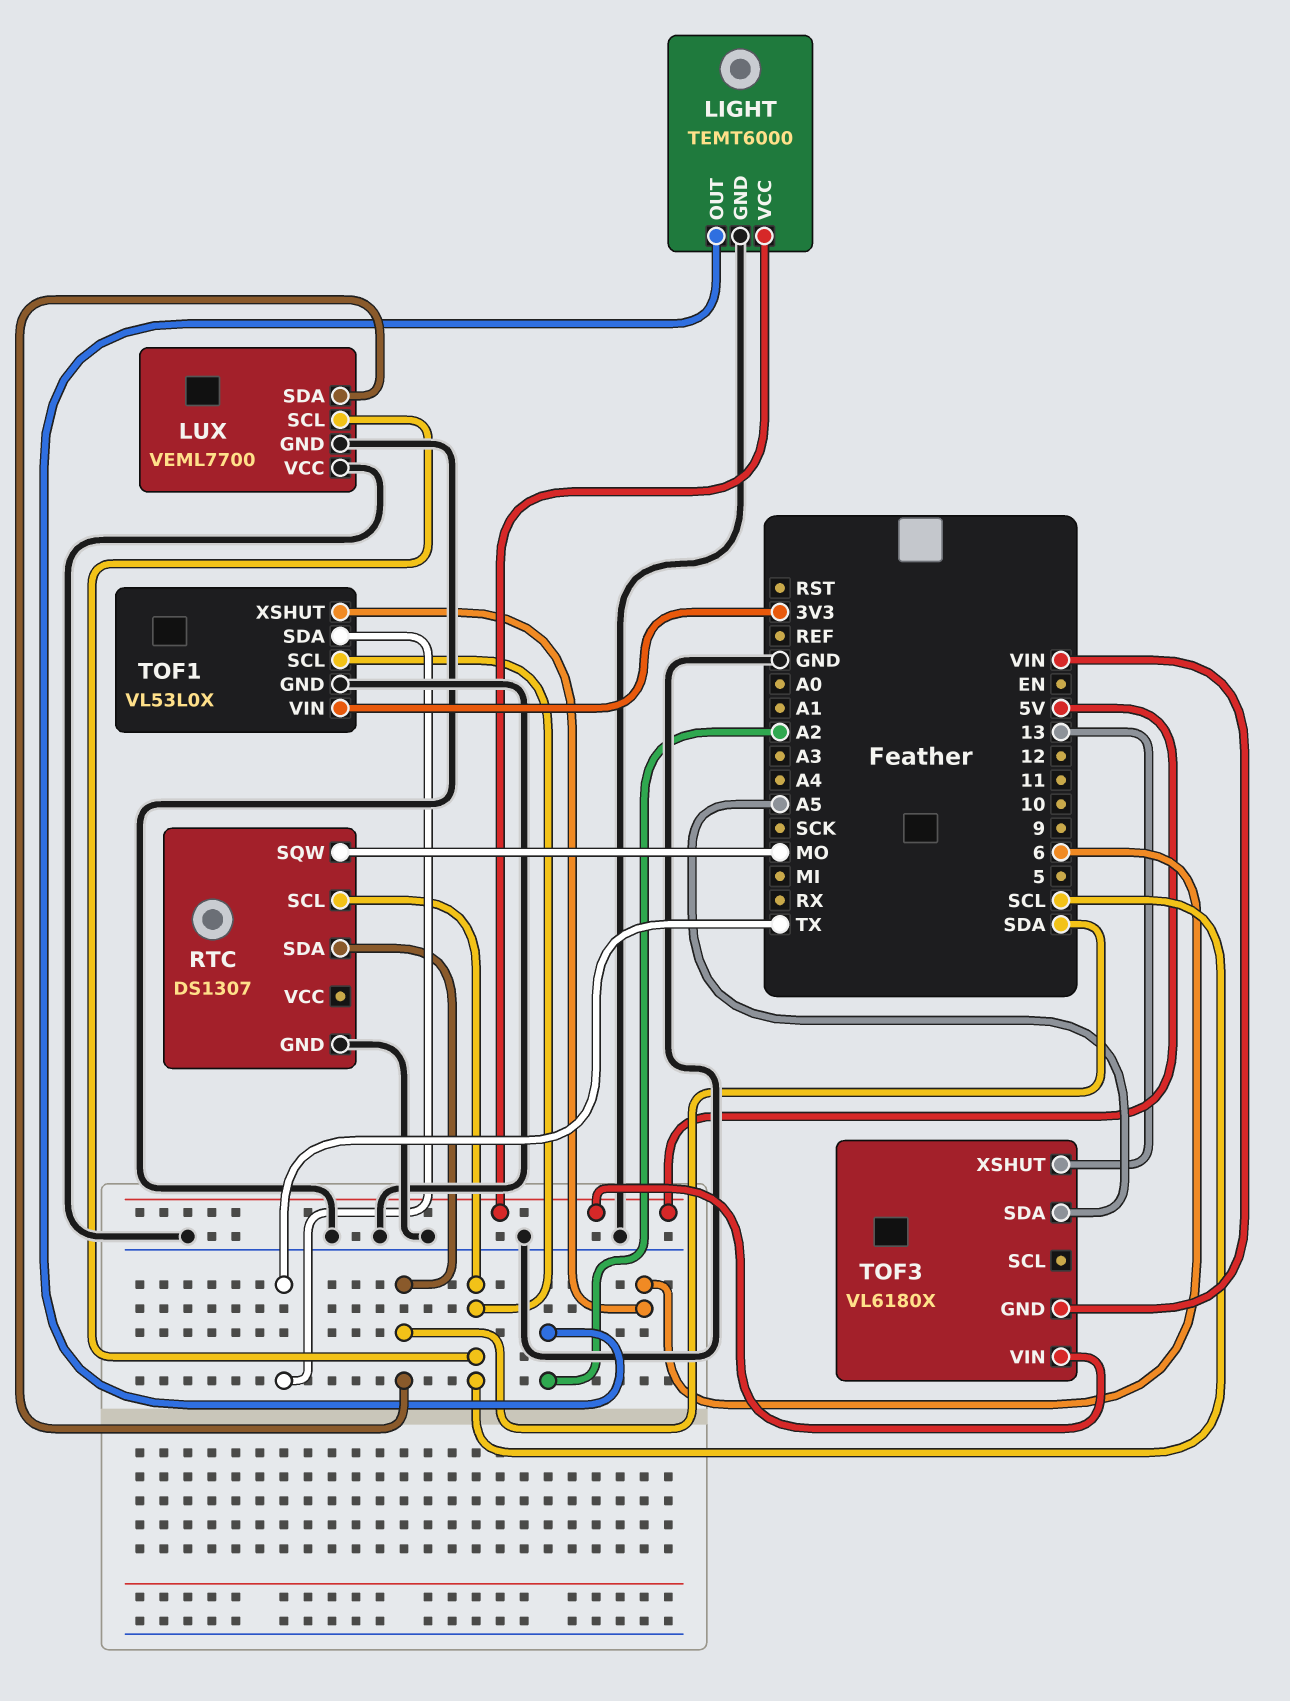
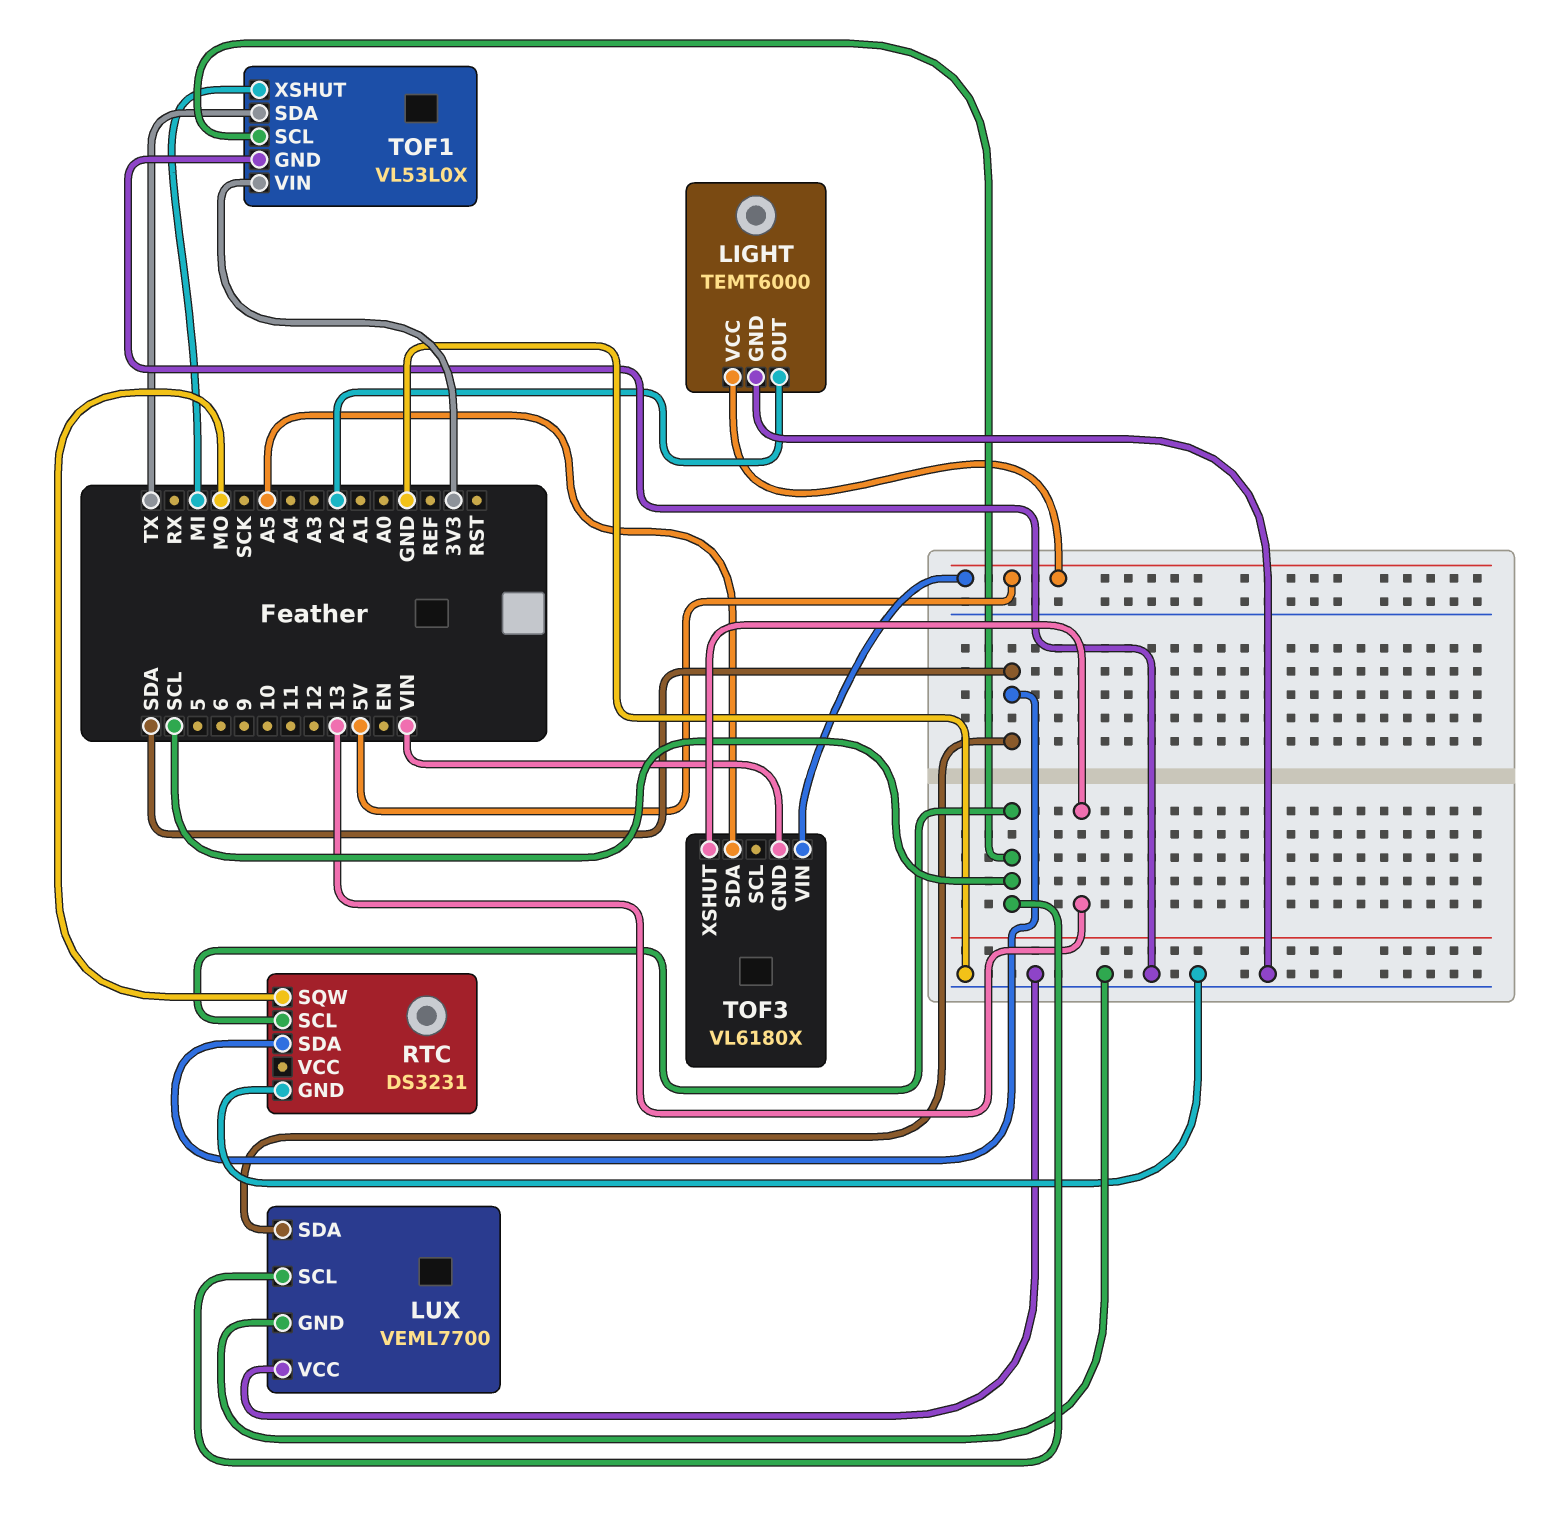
RTC: DS1307 -> DS3231
TOF1 pin XSHUT: 6 -> MI

